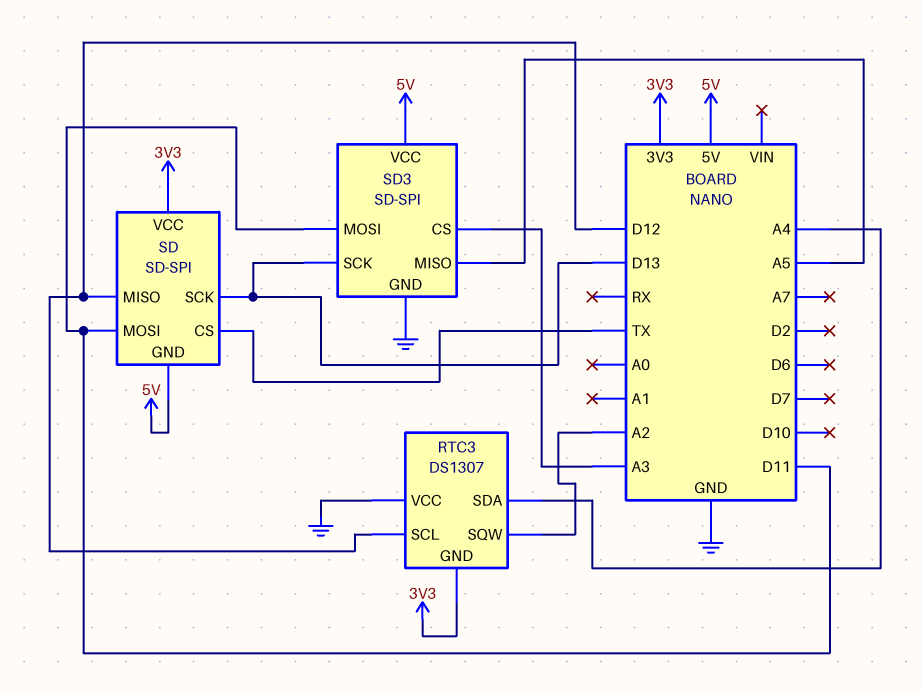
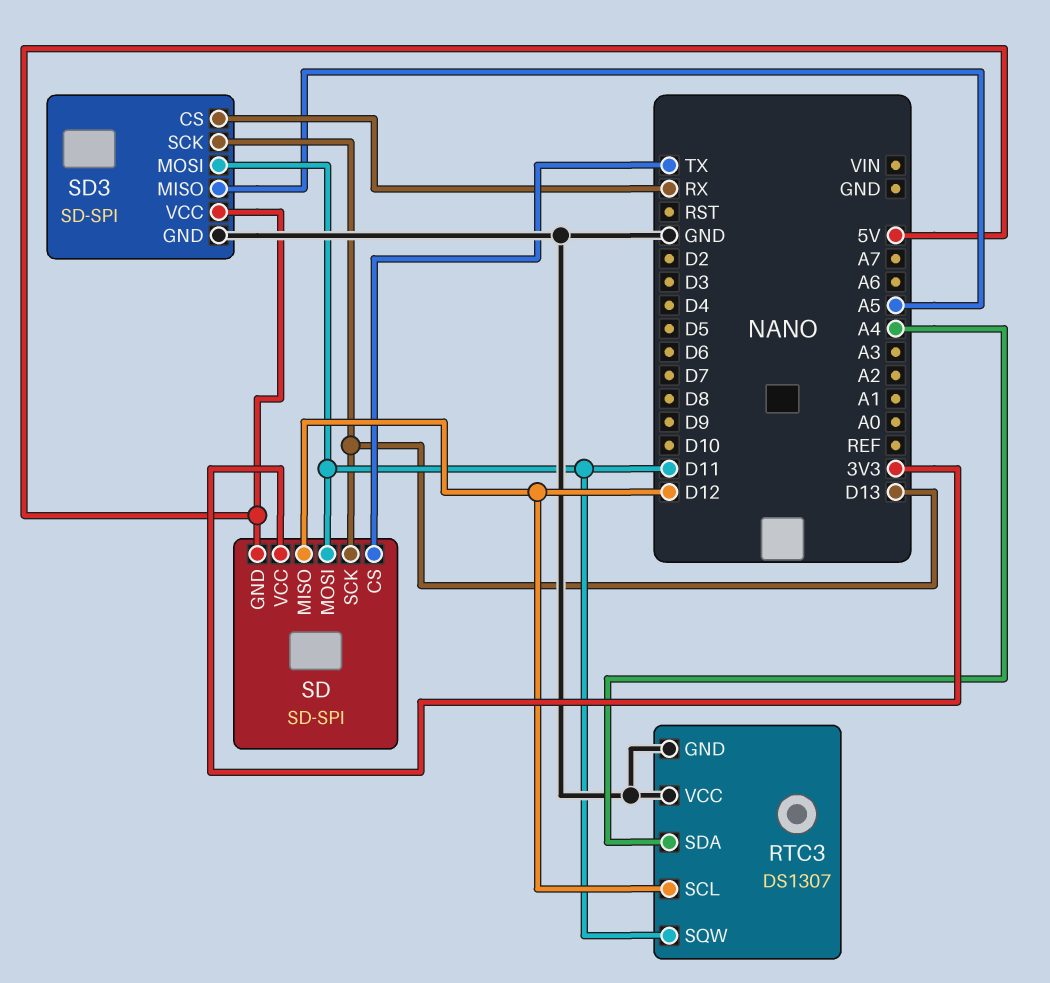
RTC3 pin GND: 3V3 -> GND
RTC3 pin SQW: A2 -> D11
SD3 pin CS: A3 -> RX

